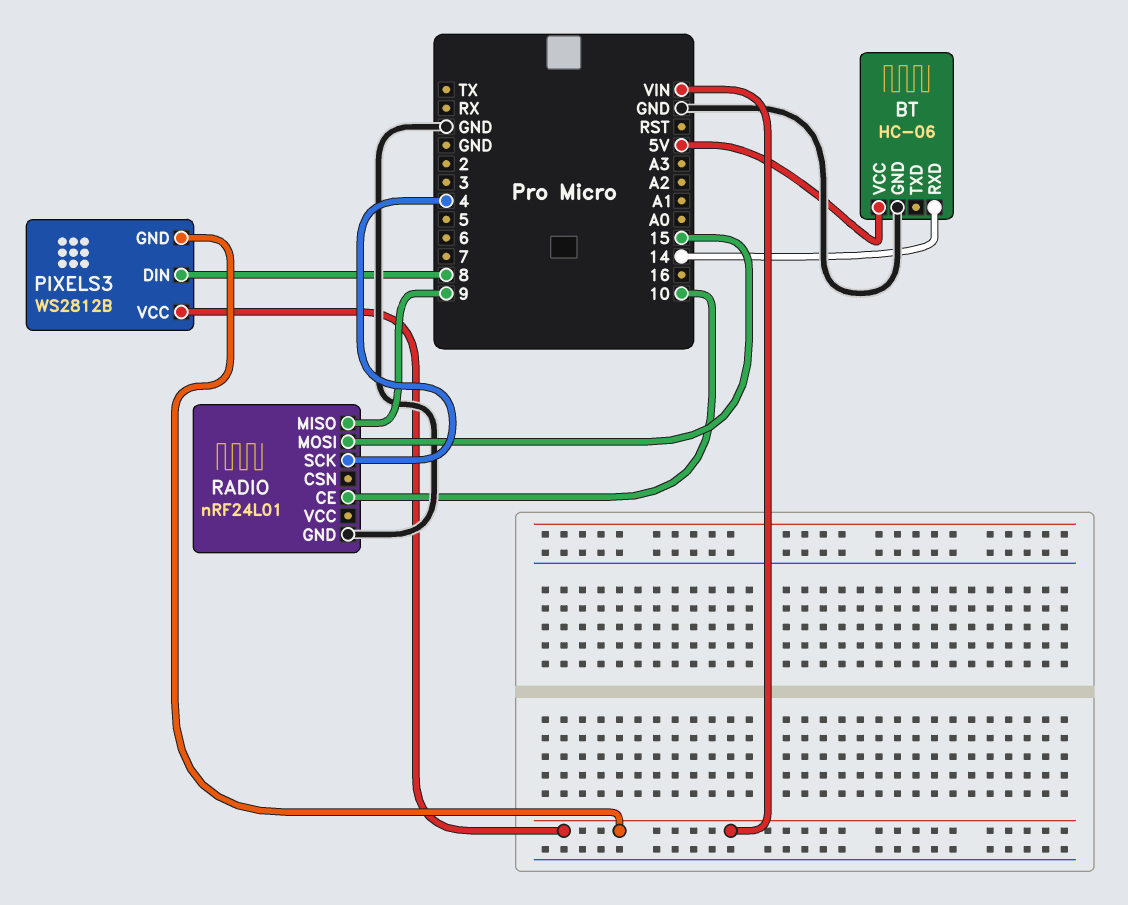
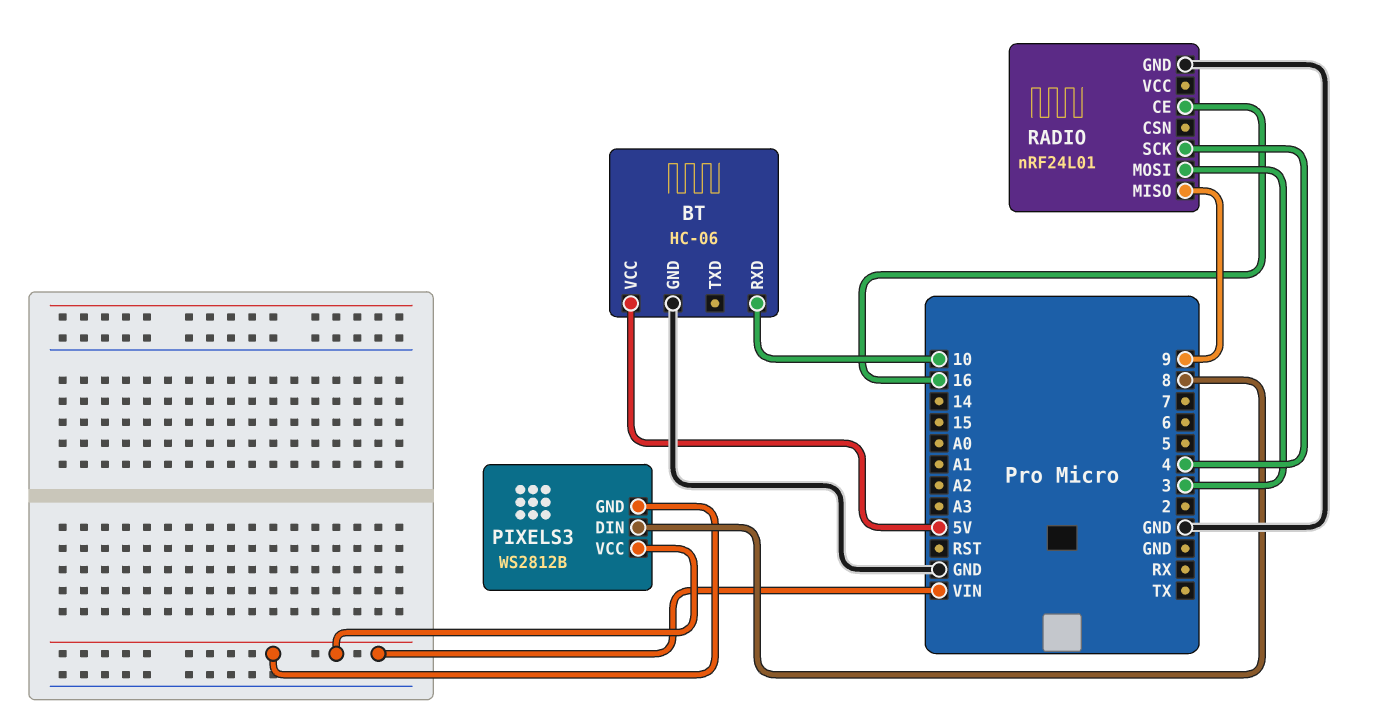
BT pin RXD: 14 -> 10
RADIO pin CE: 10 -> 16
RADIO pin MOSI: 15 -> 3

